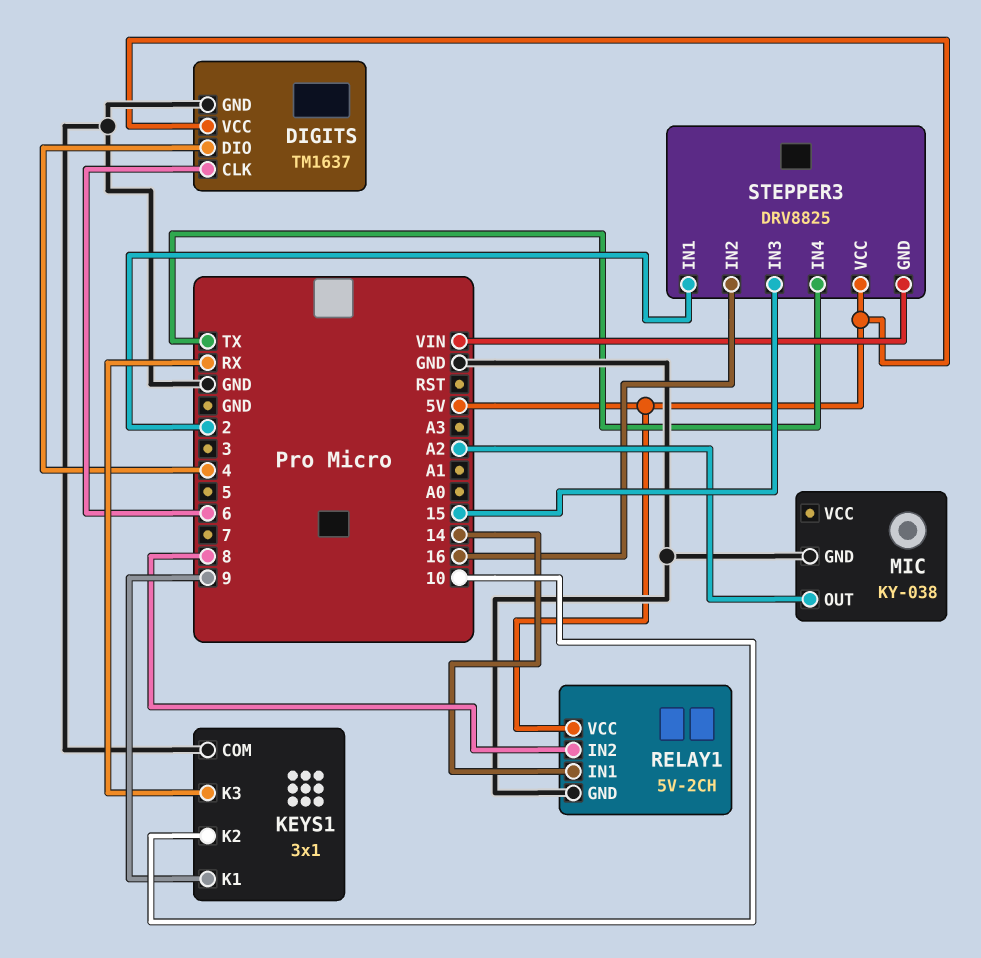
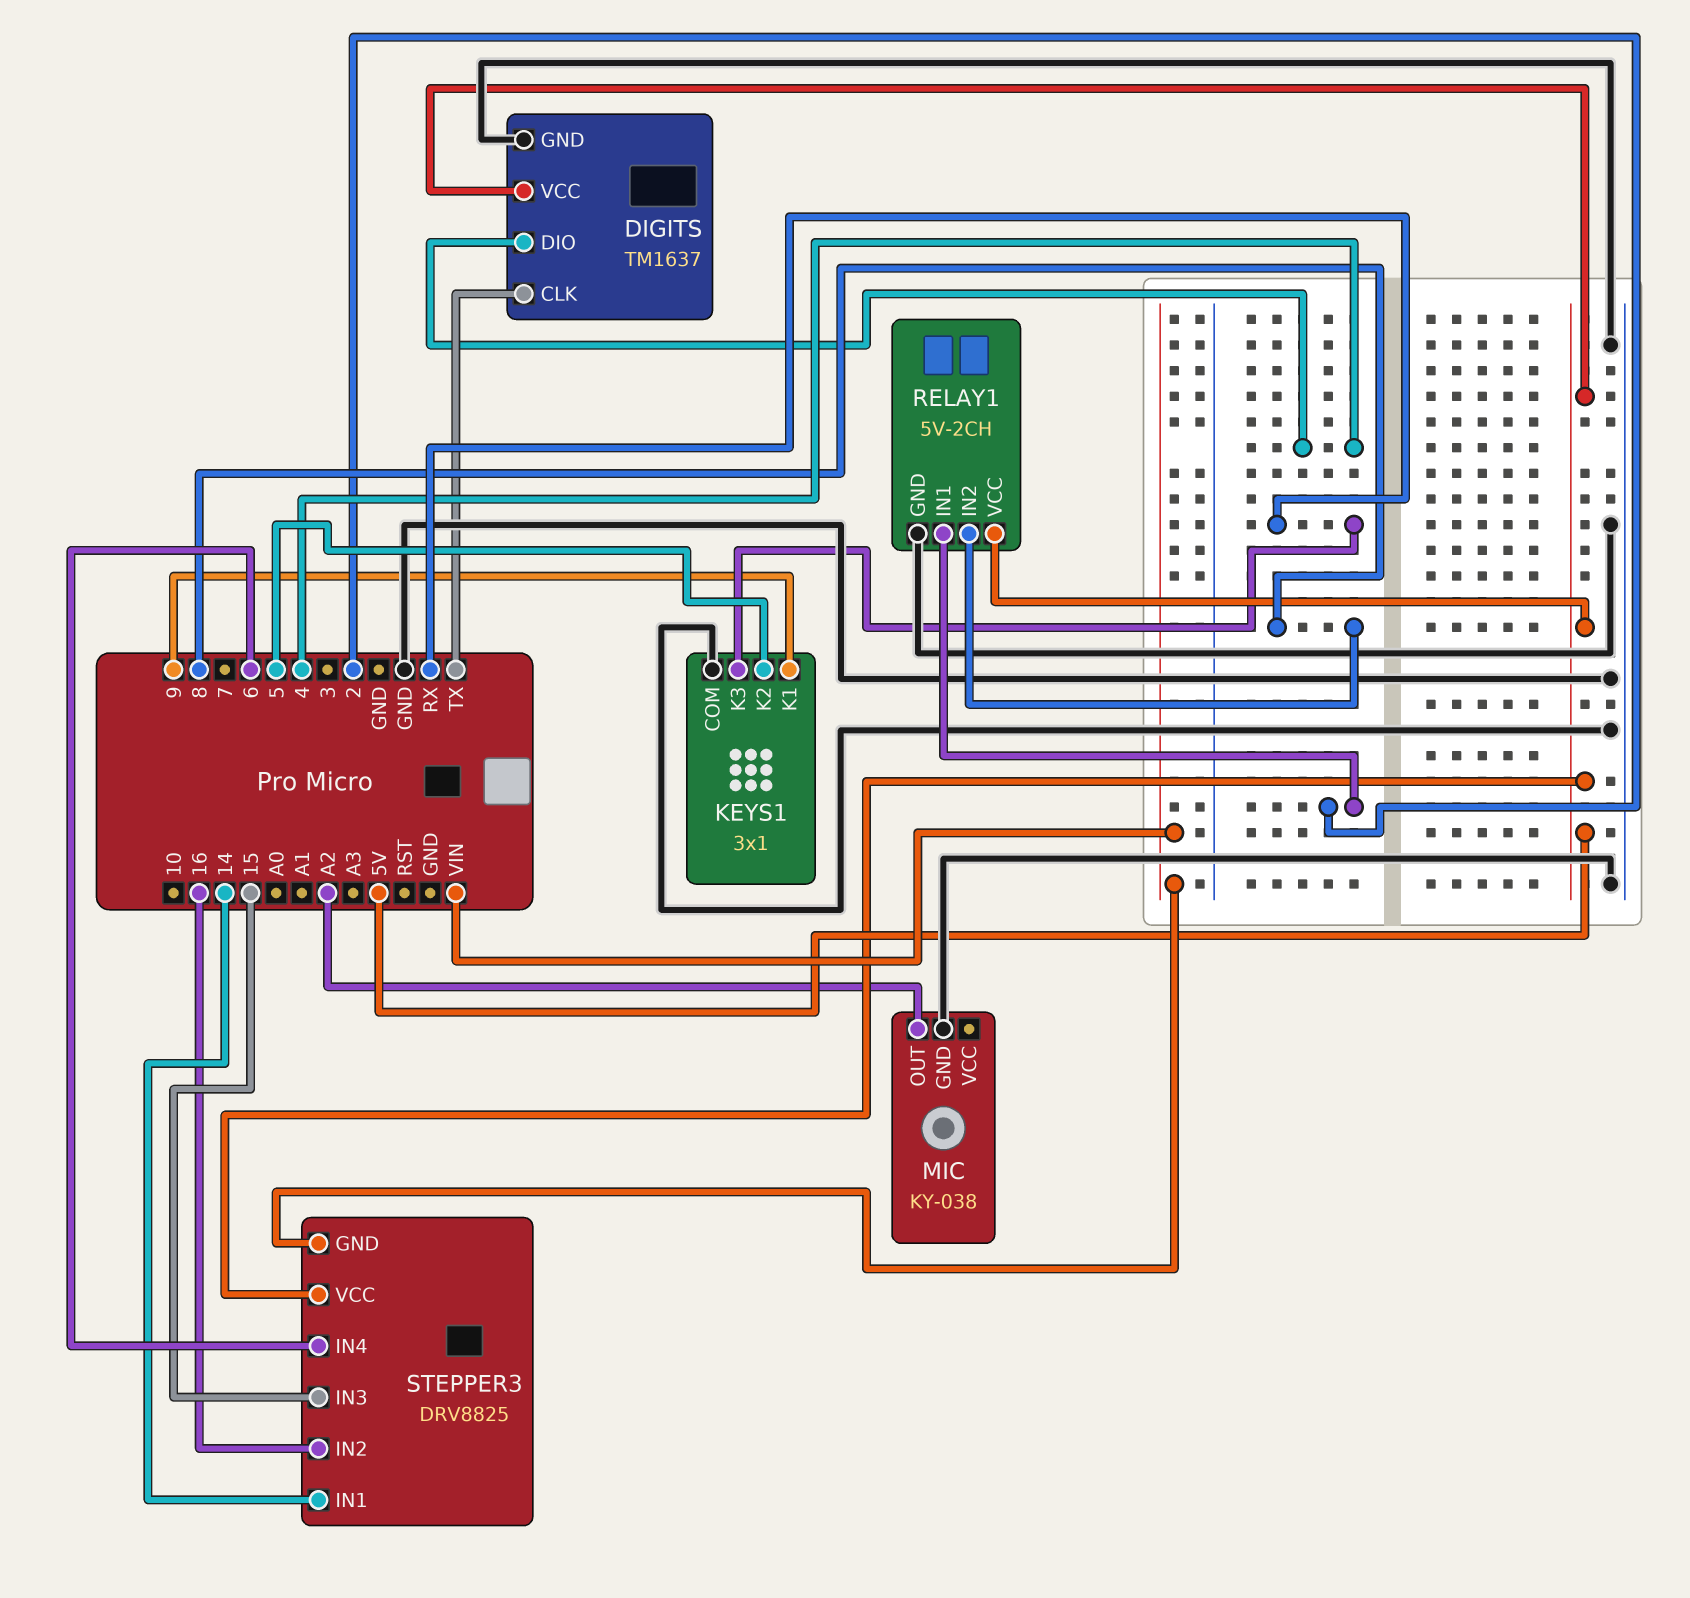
DIGITS pin CLK: 6 -> TX
KEYS1 pin K2: 10 -> 5
RELAY1 pin IN1: 14 -> 2
STEPPER3 pin IN1: 2 -> 14
STEPPER3 pin IN4: TX -> 6

